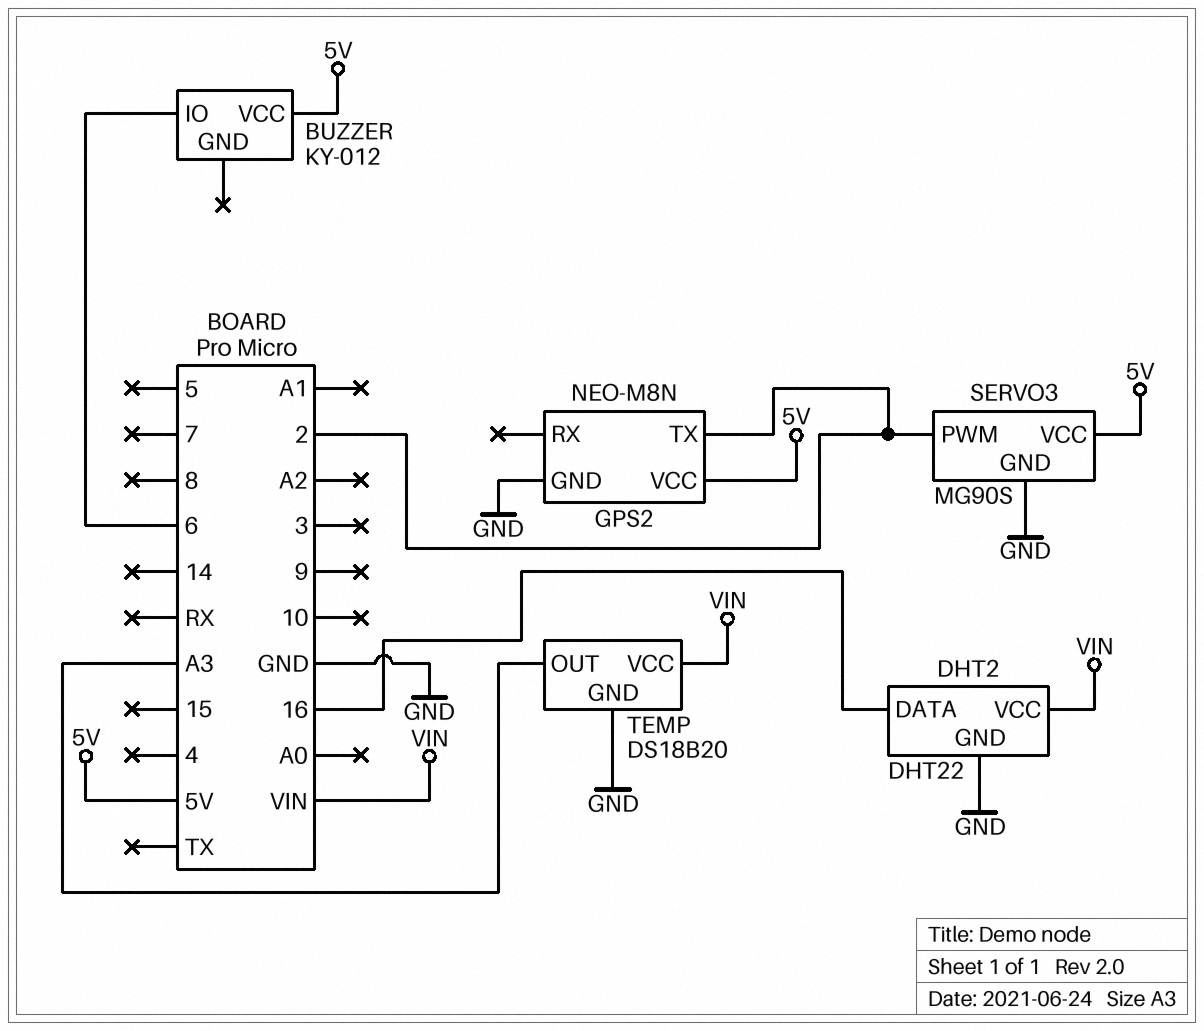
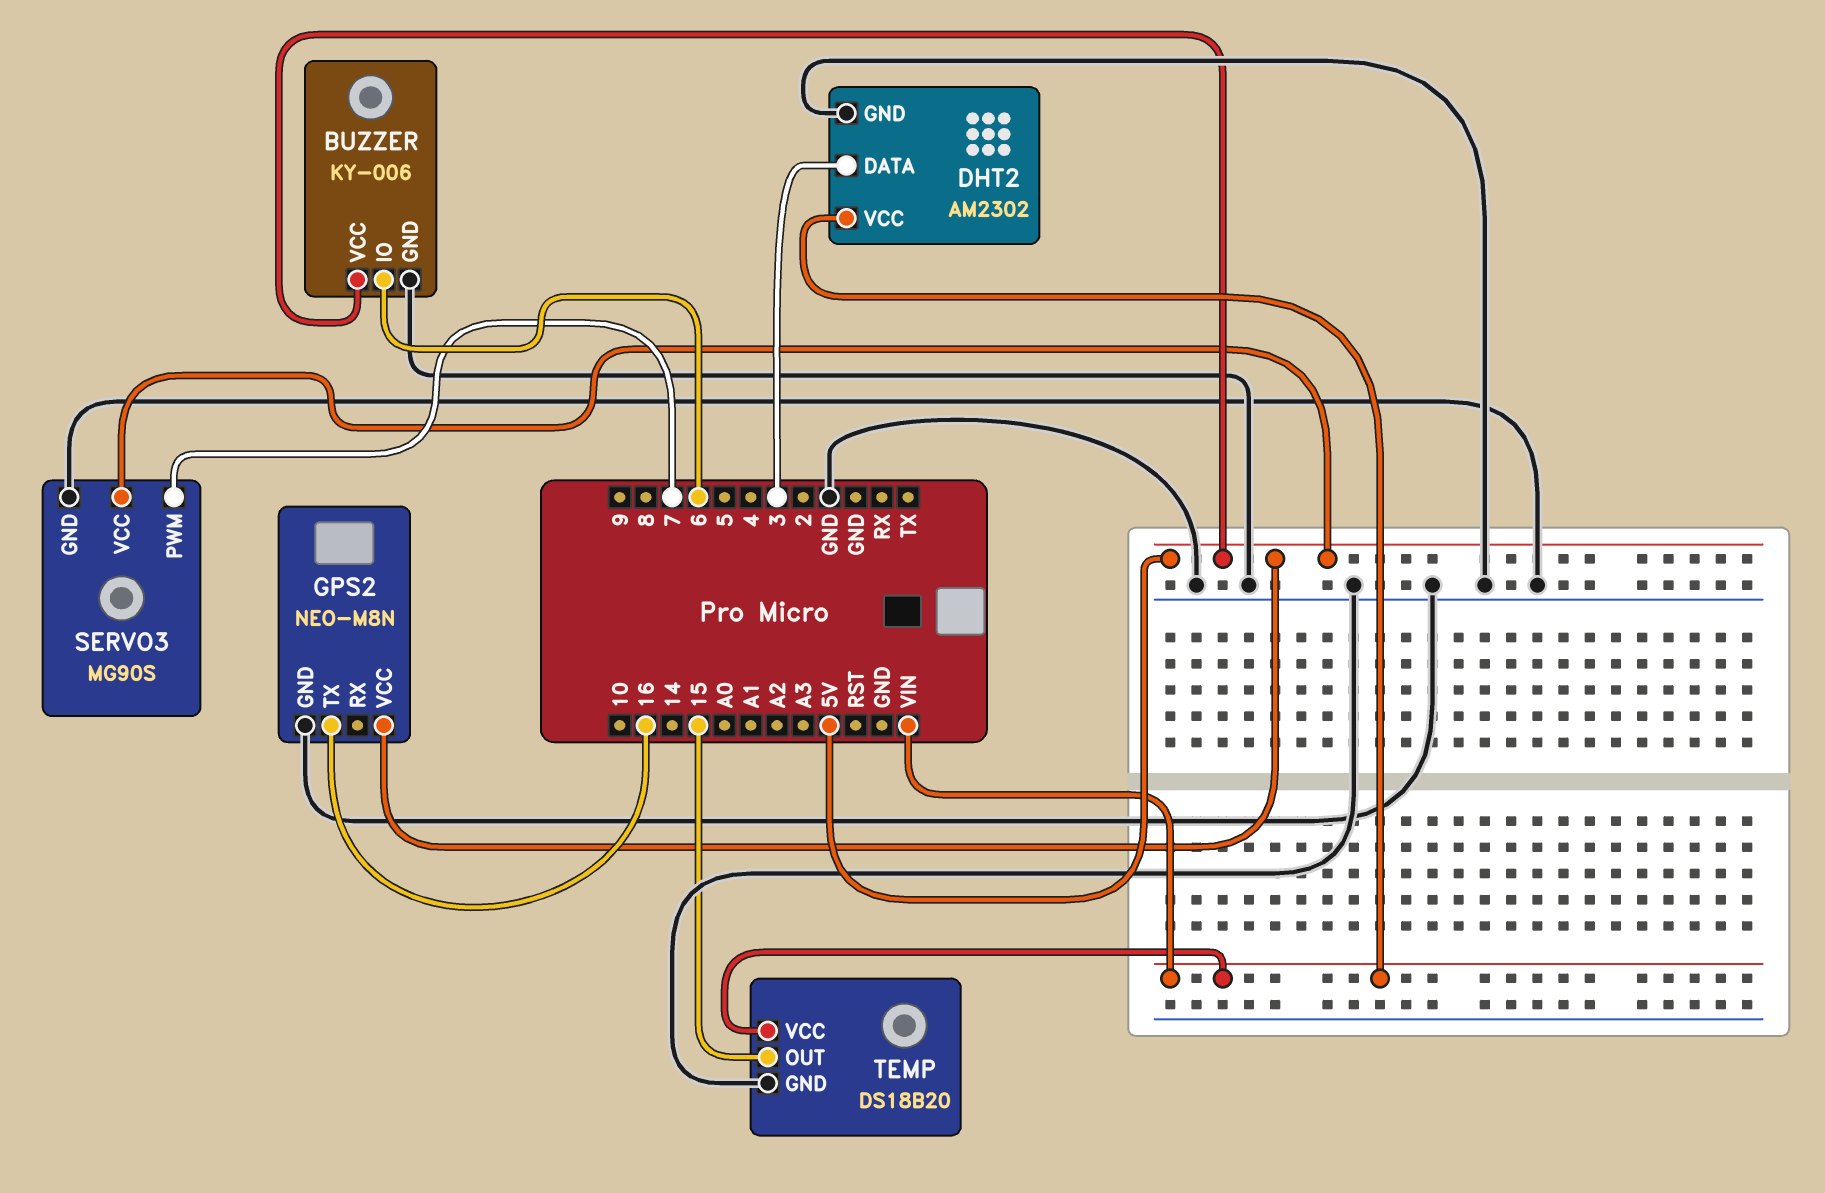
BUZZER: KY-012 -> KY-006
BUZZER pin GND: none -> GND
DHT2: DHT22 -> AM2302
DHT2 pin DATA: 16 -> 3
GPS2 pin TX: 2 -> 16
SERVO3 pin PWM: 2 -> 7
TEMP pin OUT: A3 -> 15

